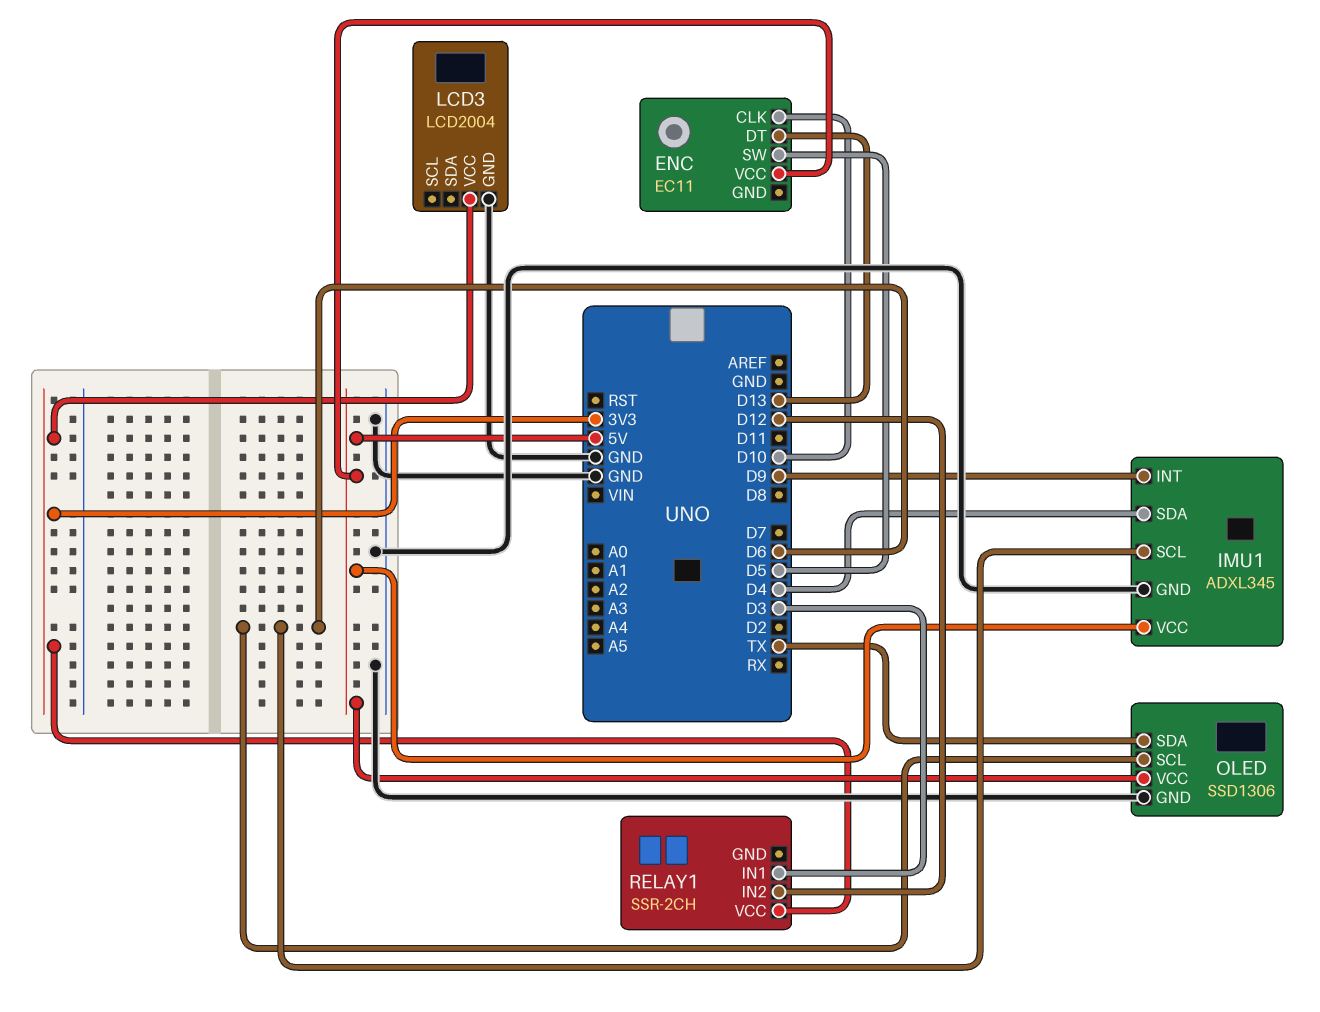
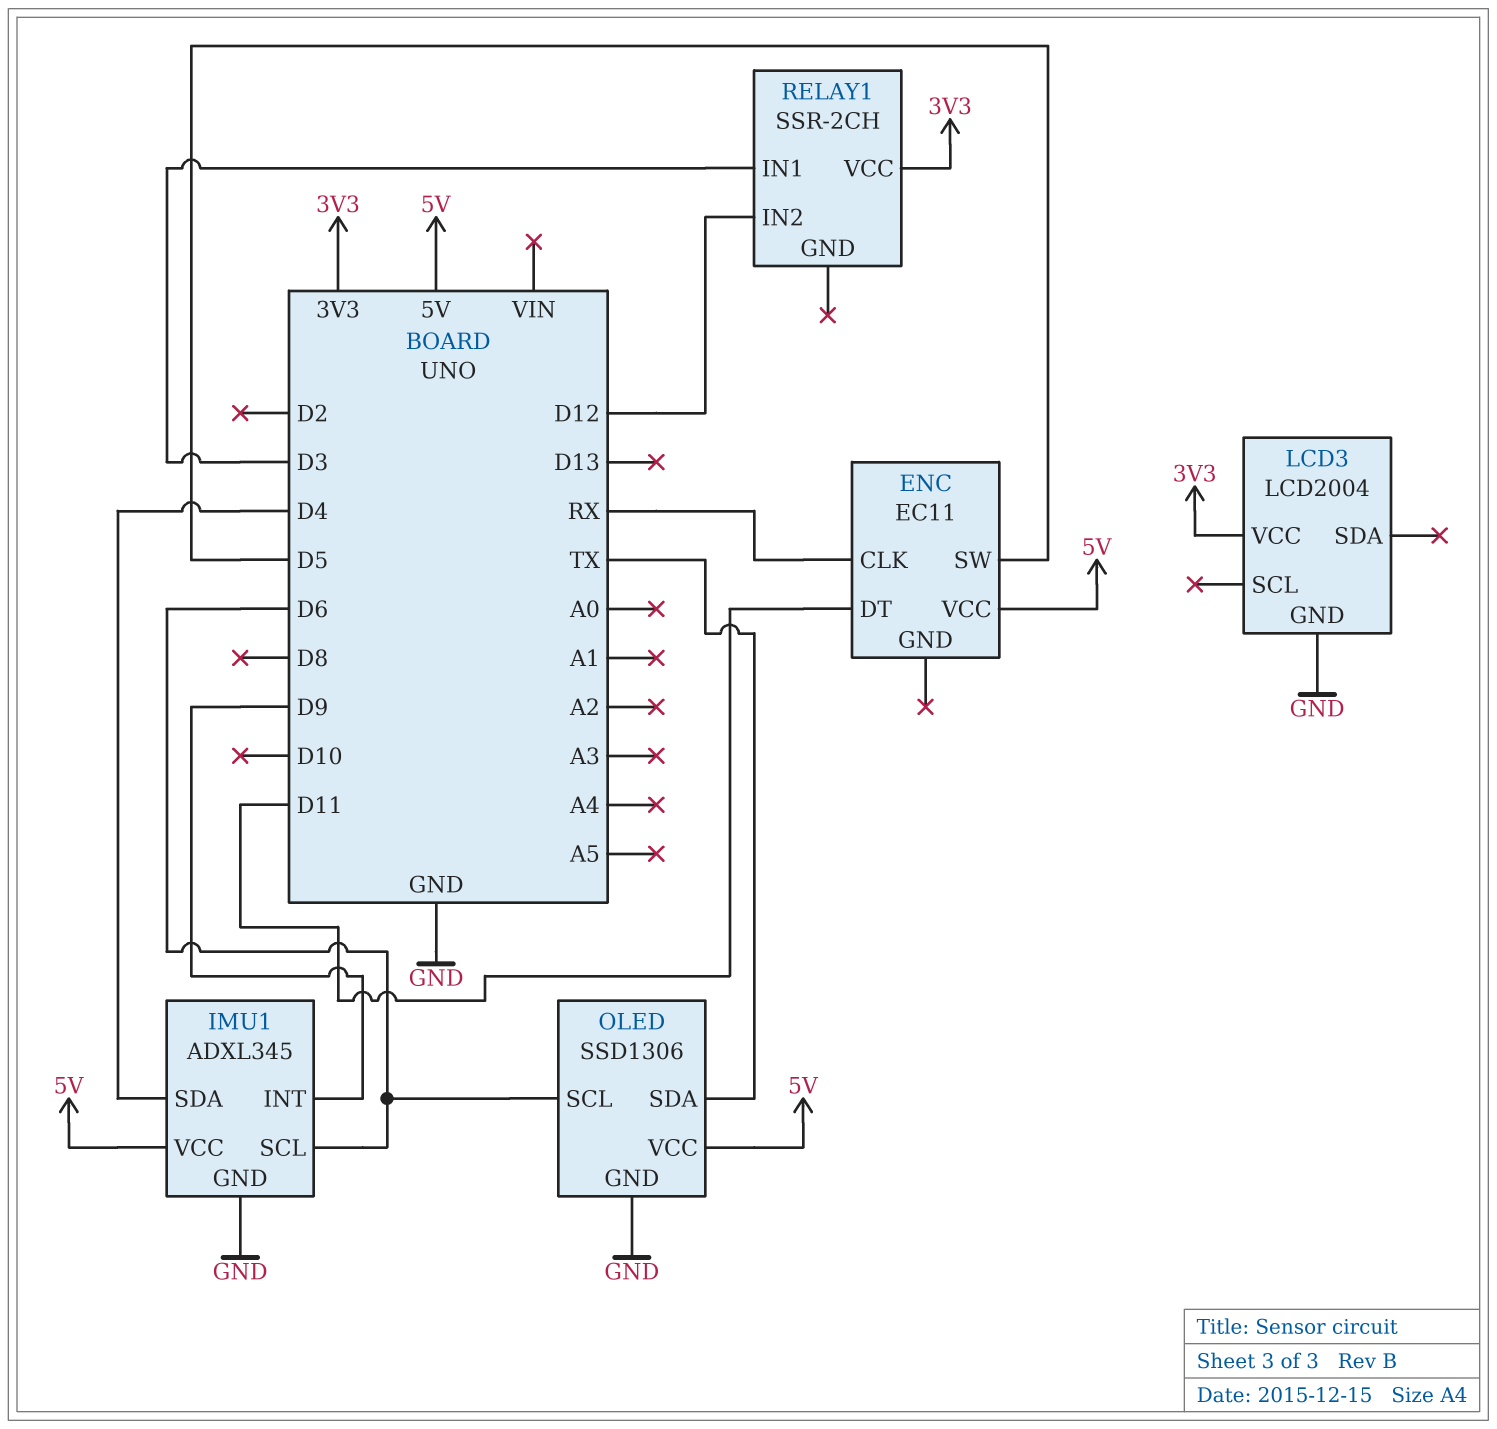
ENC pin CLK: D10 -> RX
ENC pin DT: D13 -> D11

